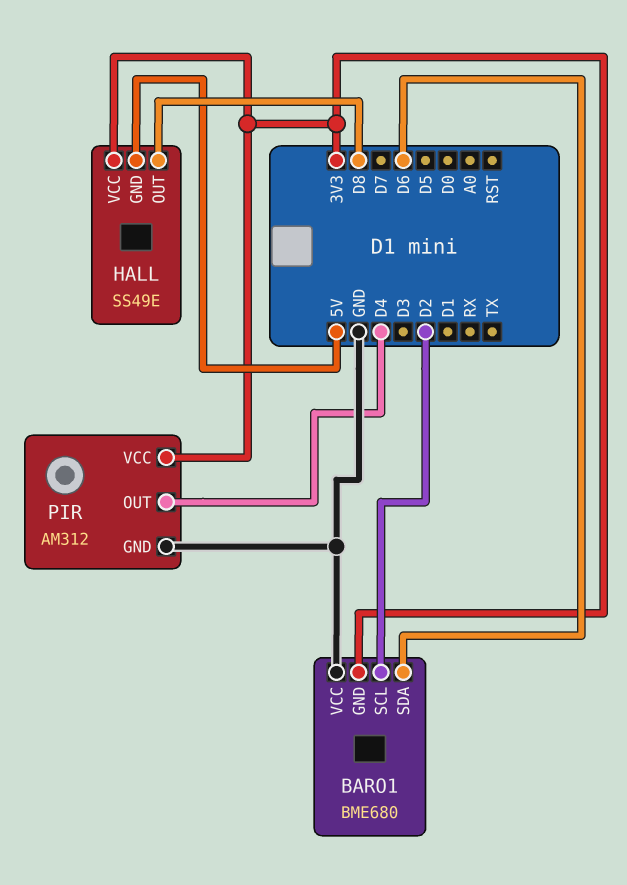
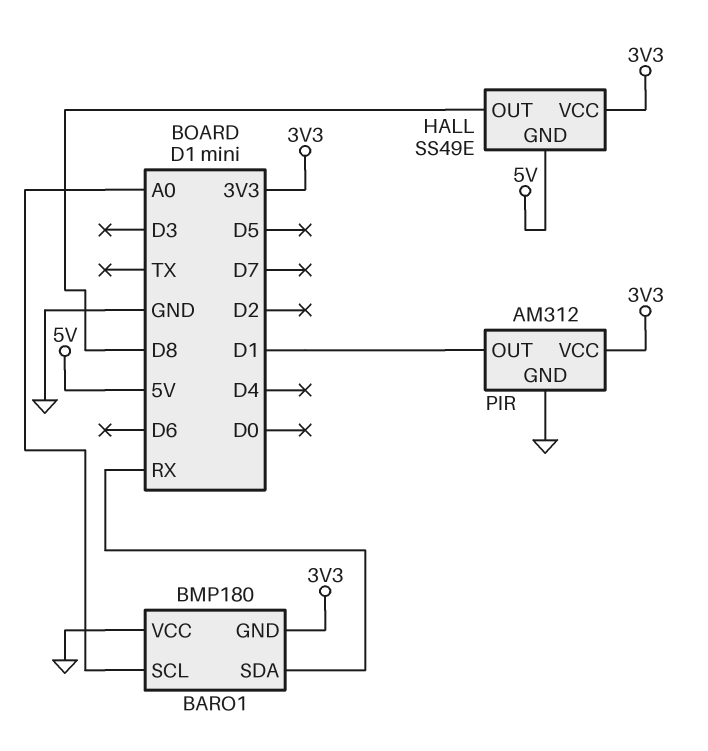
BARO1: BME680 -> BMP180
BARO1 pin SCL: D2 -> A0
BARO1 pin SDA: D6 -> RX
PIR pin OUT: D4 -> D1

